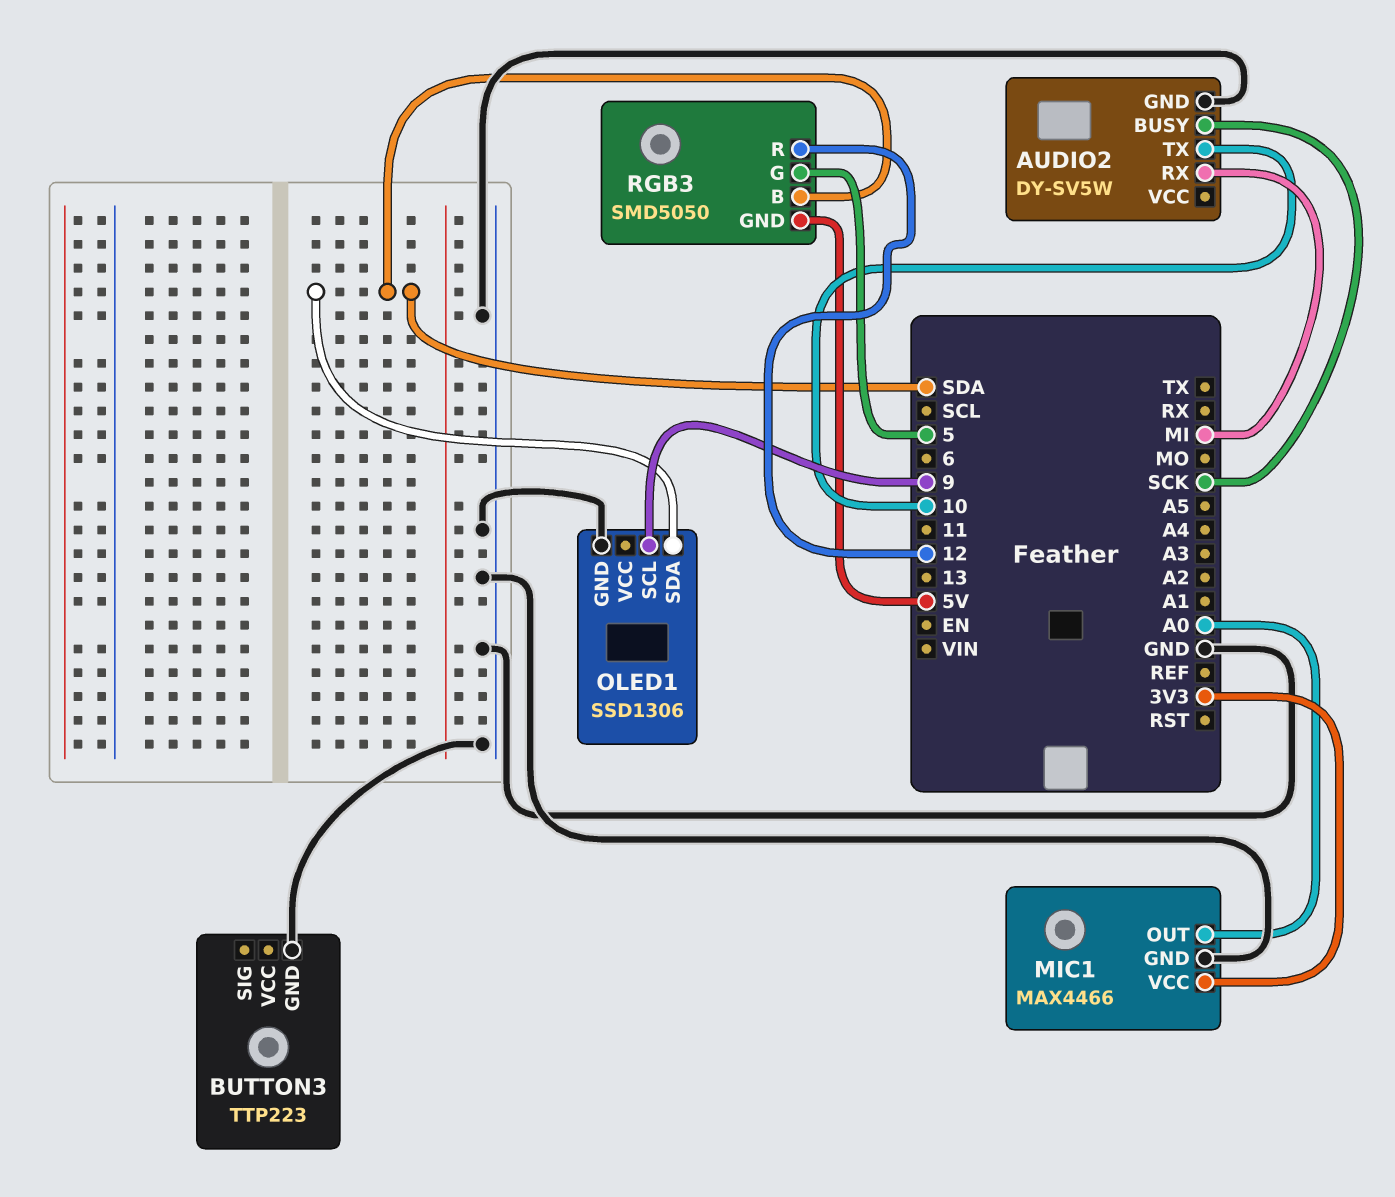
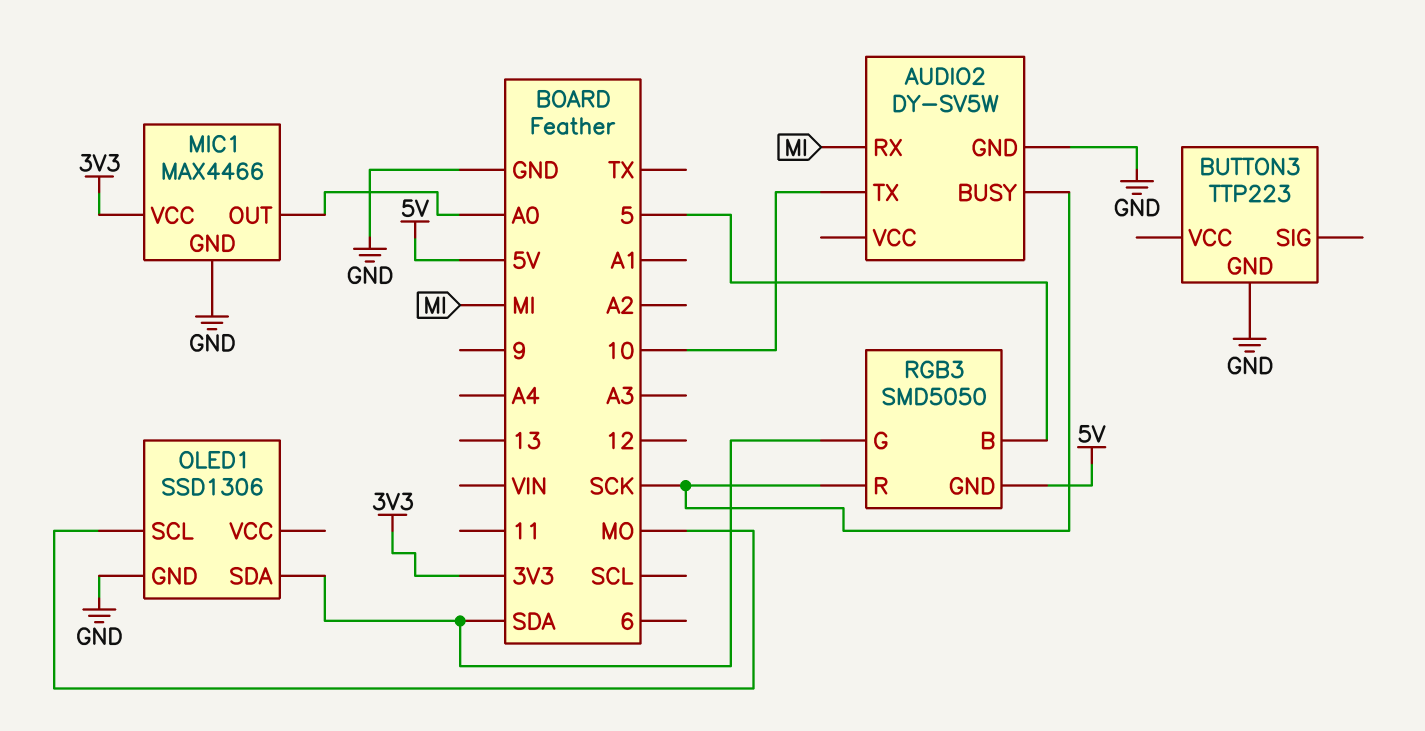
OLED1 pin SCL: 9 -> MO
RGB3 pin B: SDA -> 5
RGB3 pin G: 5 -> SDA
RGB3 pin R: 12 -> SCK

